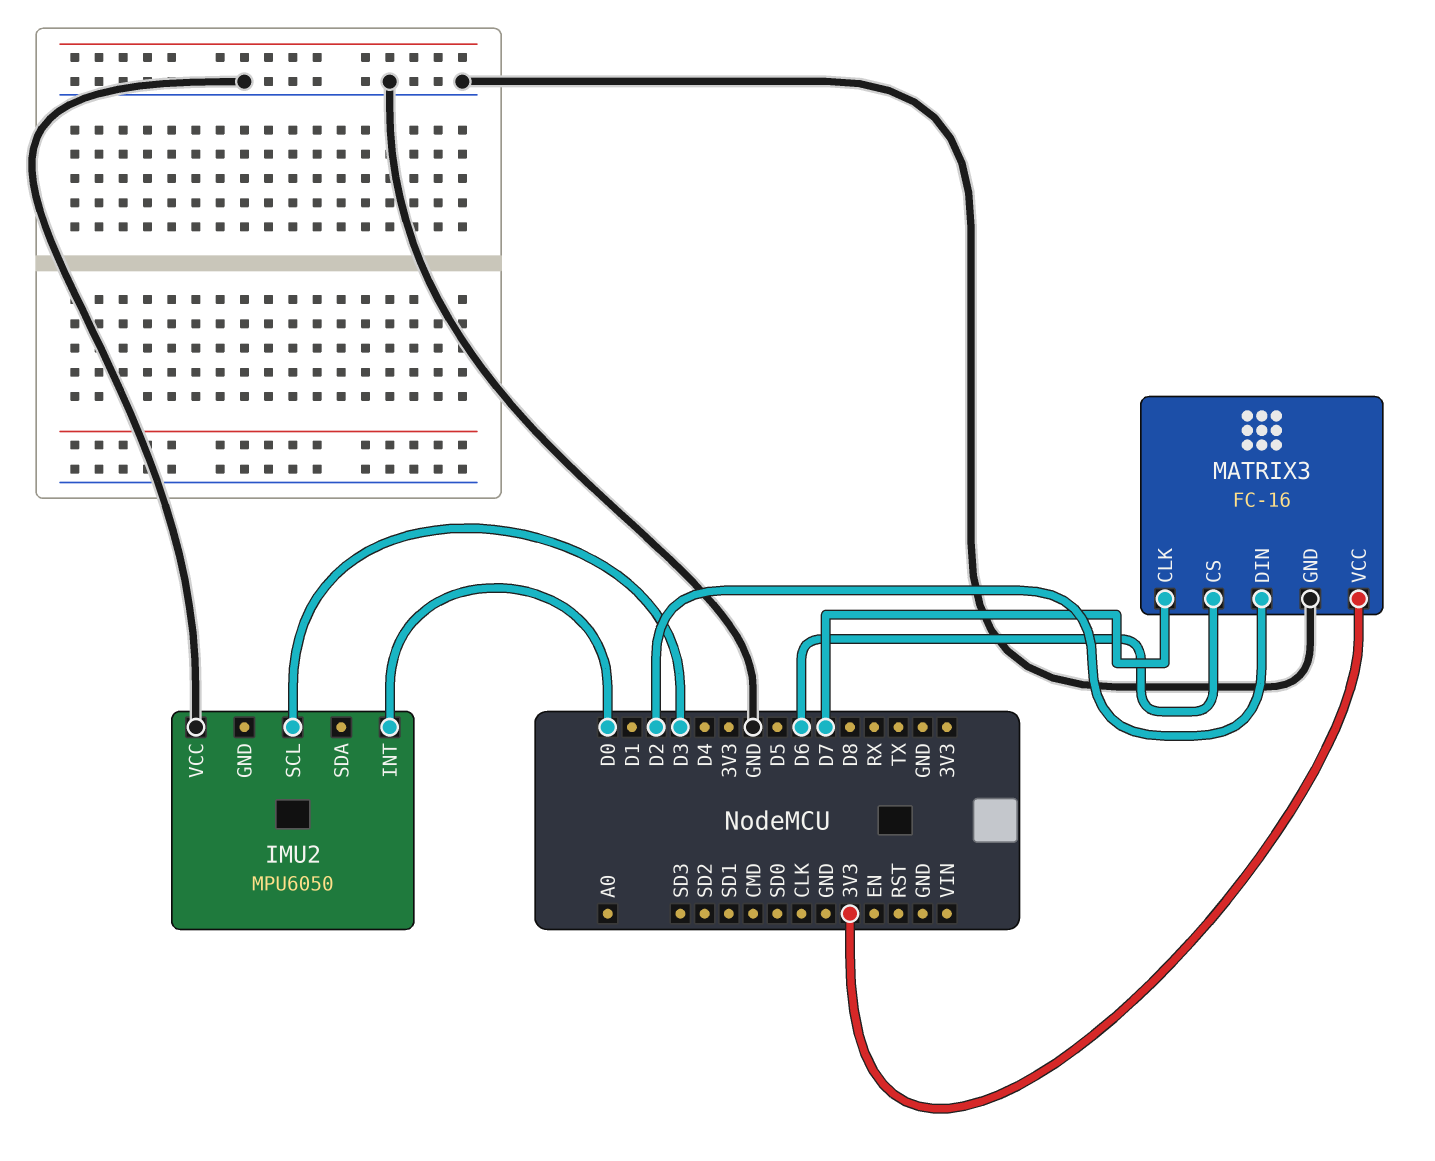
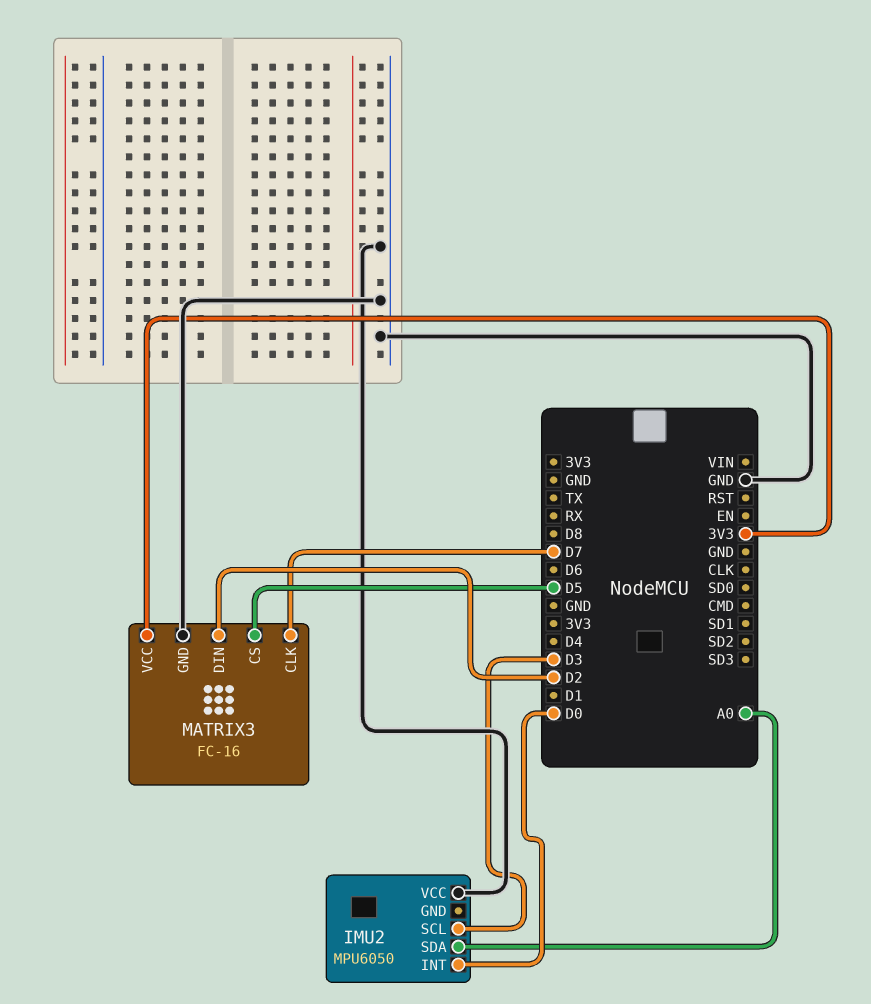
IMU2 pin SDA: none -> A0
MATRIX3 pin CS: D6 -> D5

